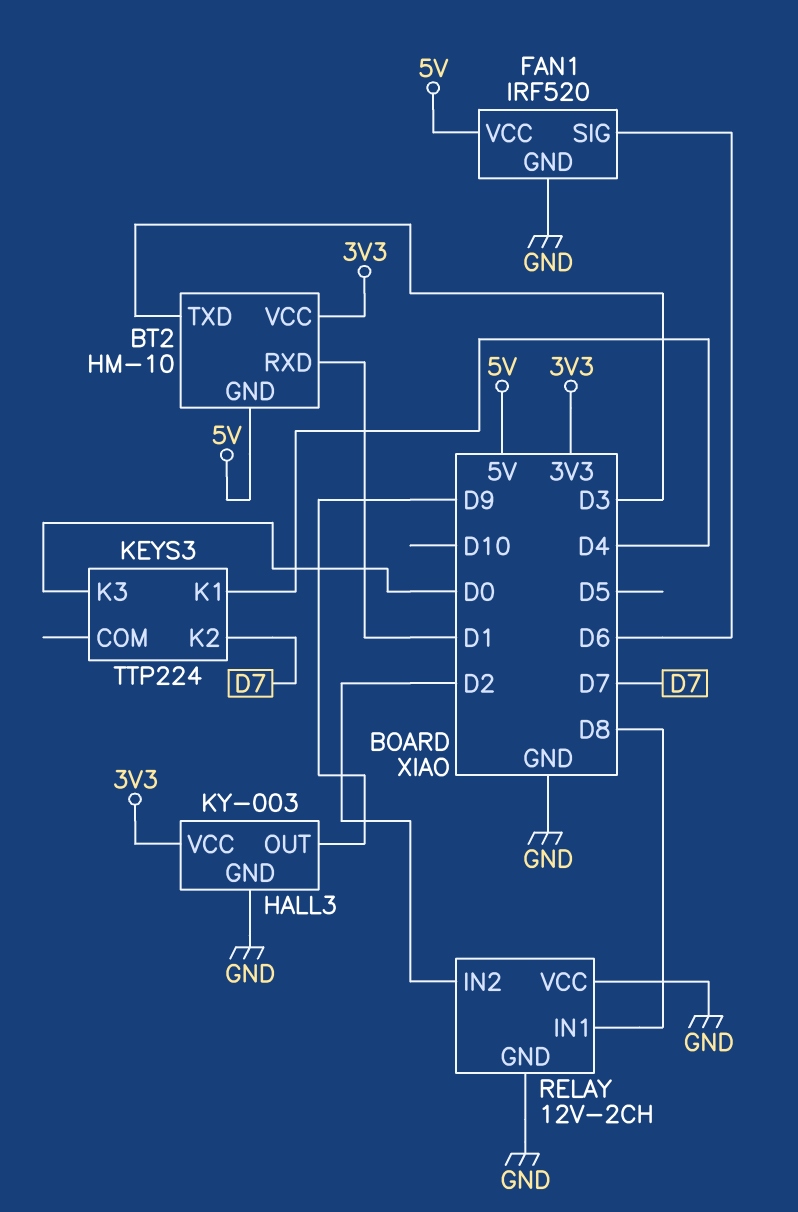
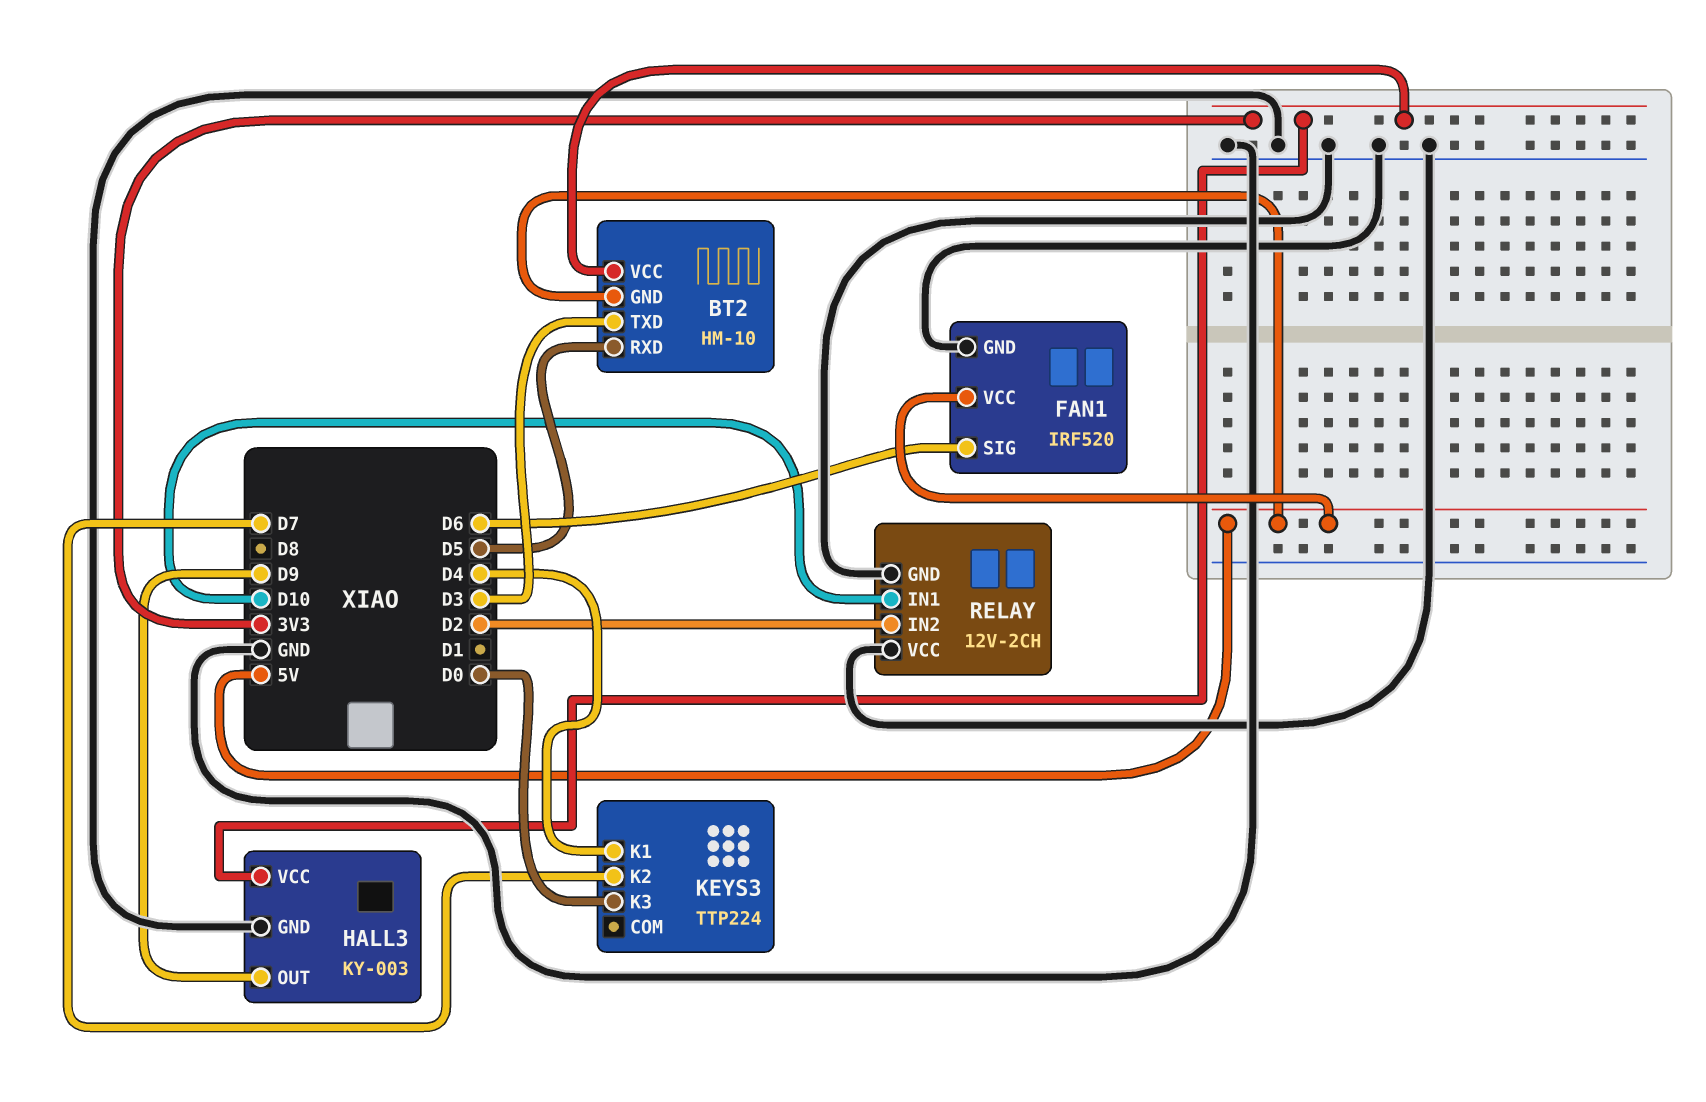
BT2 pin RXD: D1 -> D5
RELAY pin IN1: D8 -> D10

